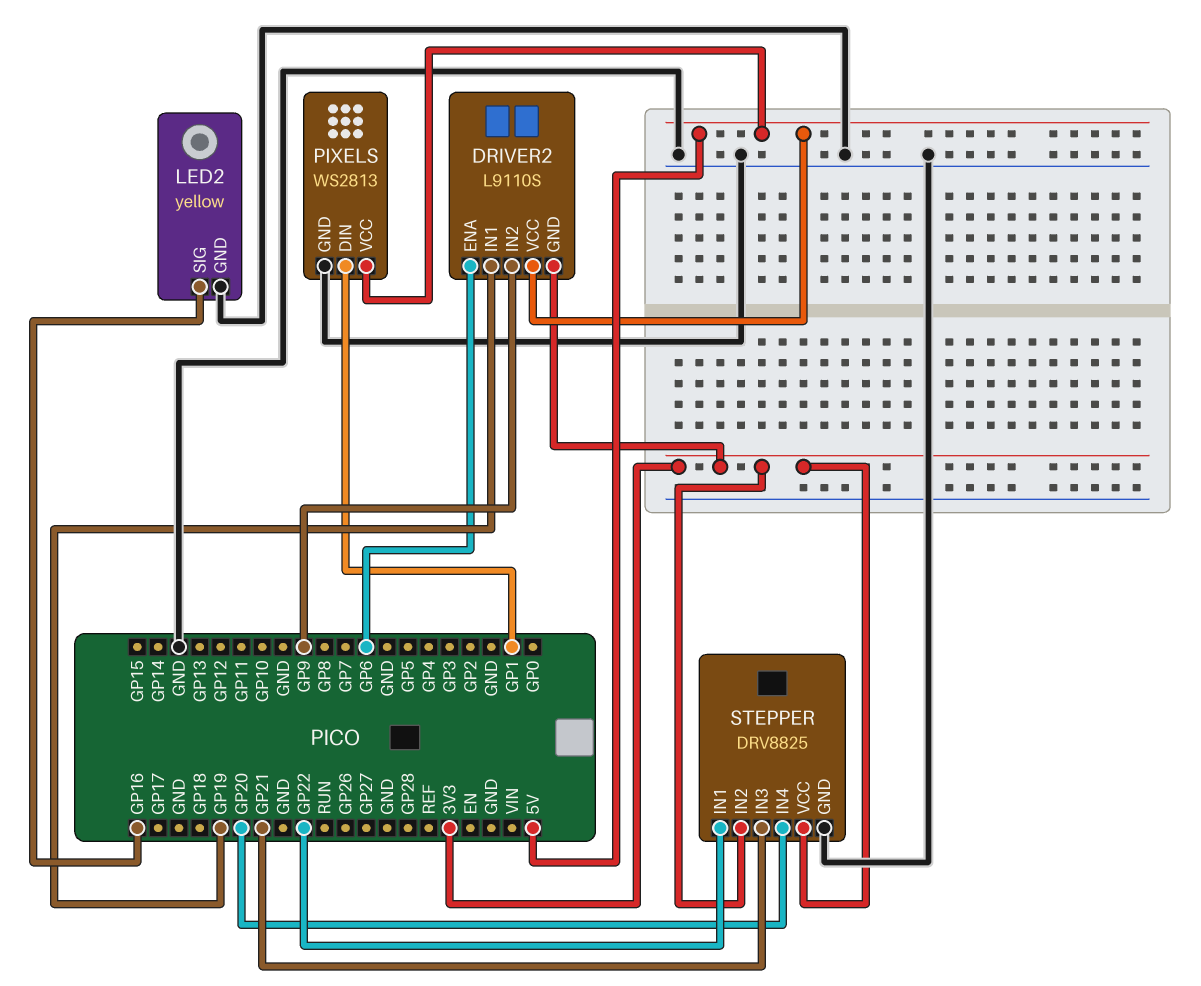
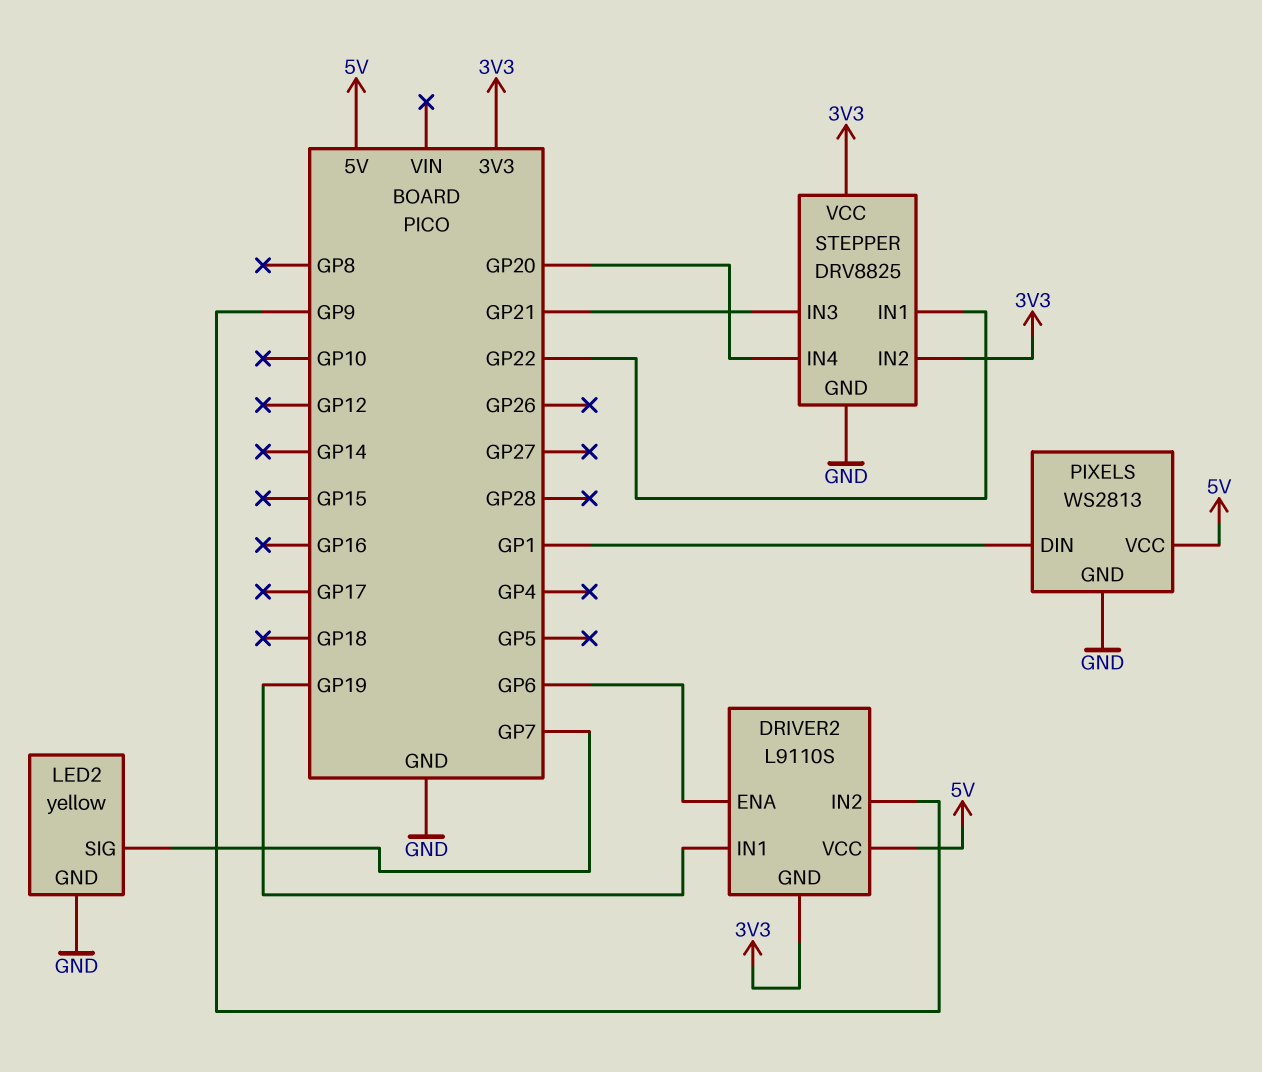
LED2 pin SIG: GP16 -> GP7

